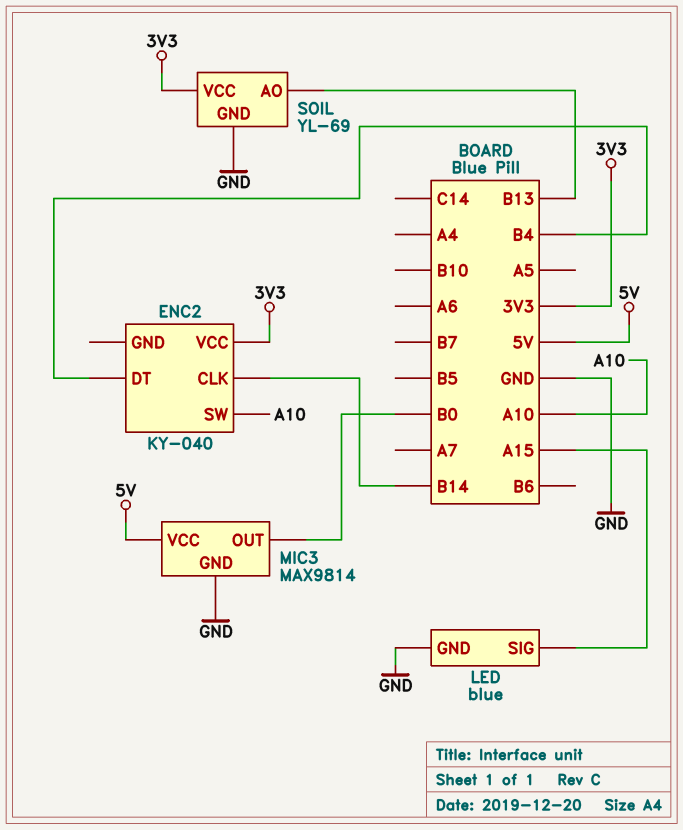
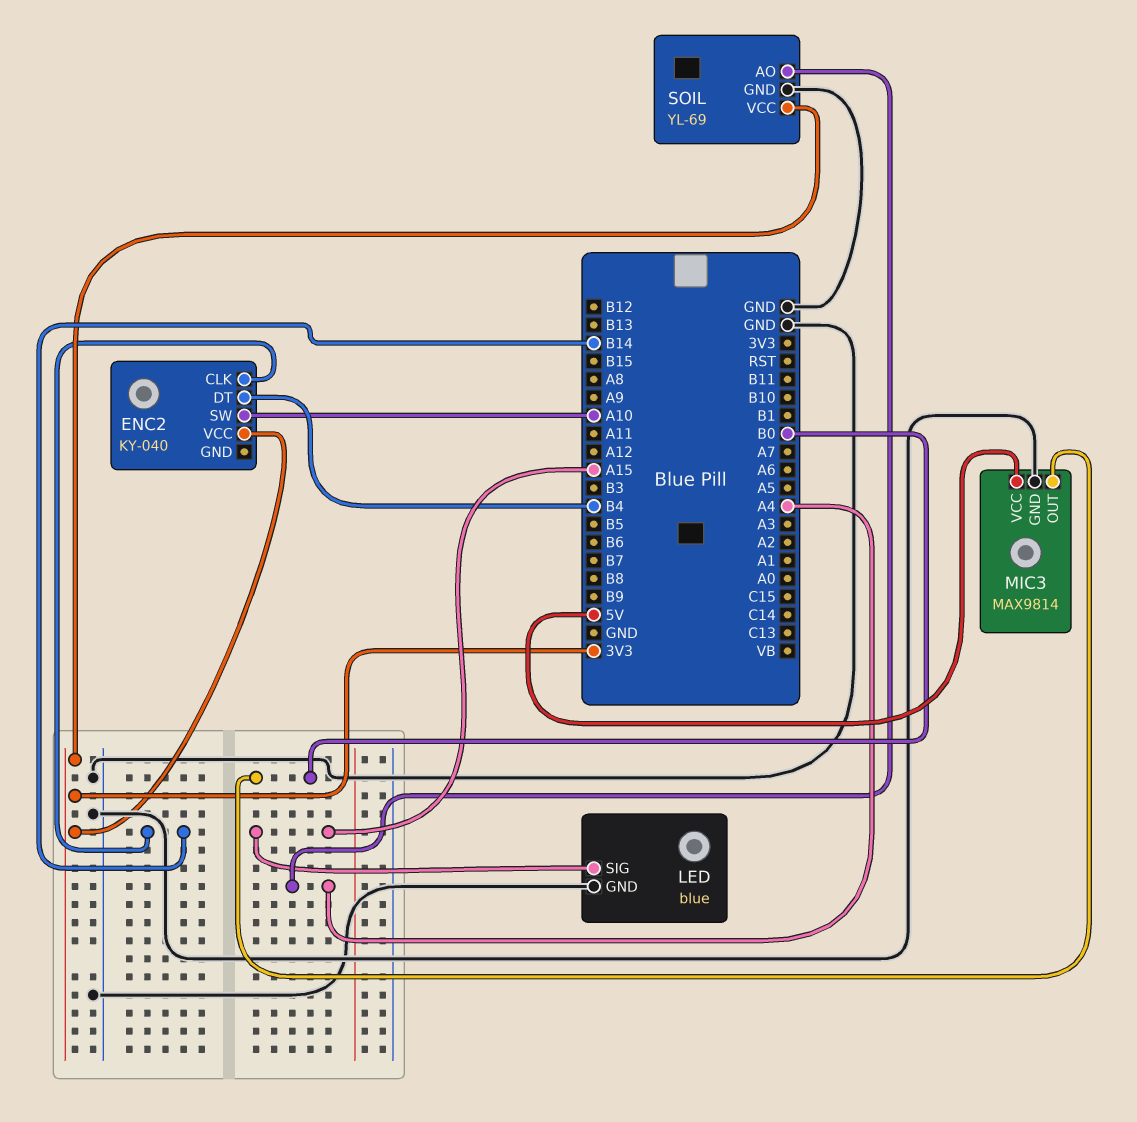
SOIL pin AO: B13 -> A4

